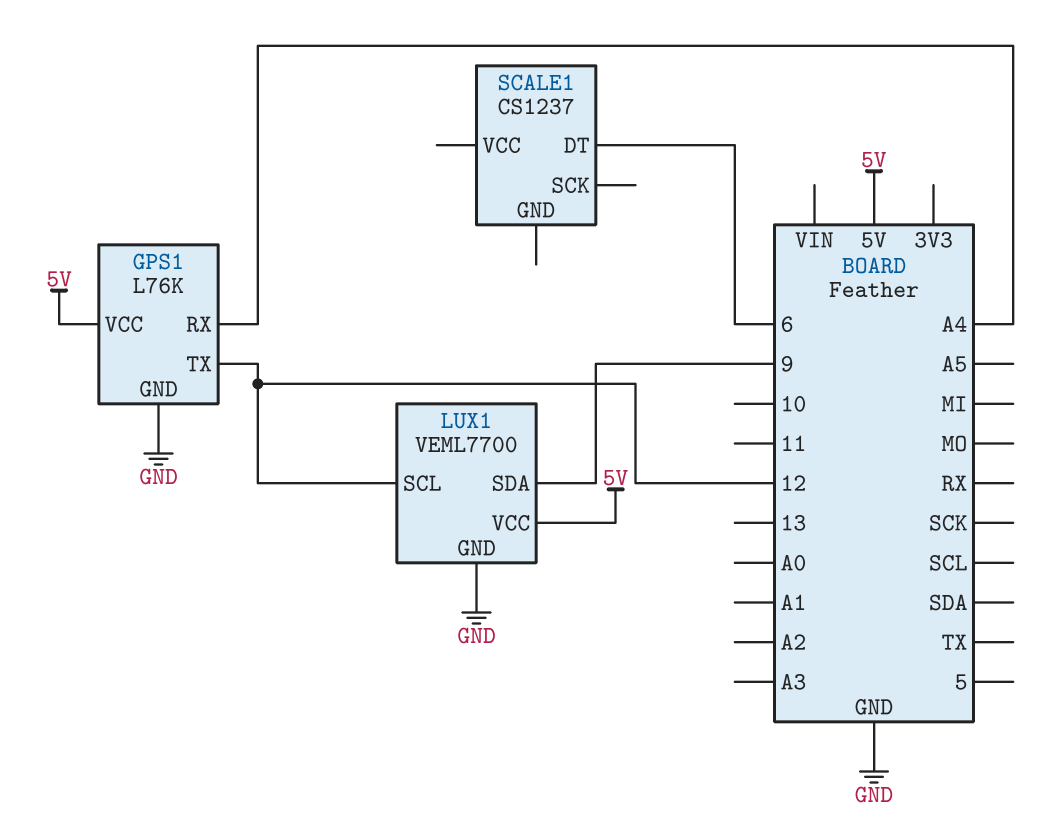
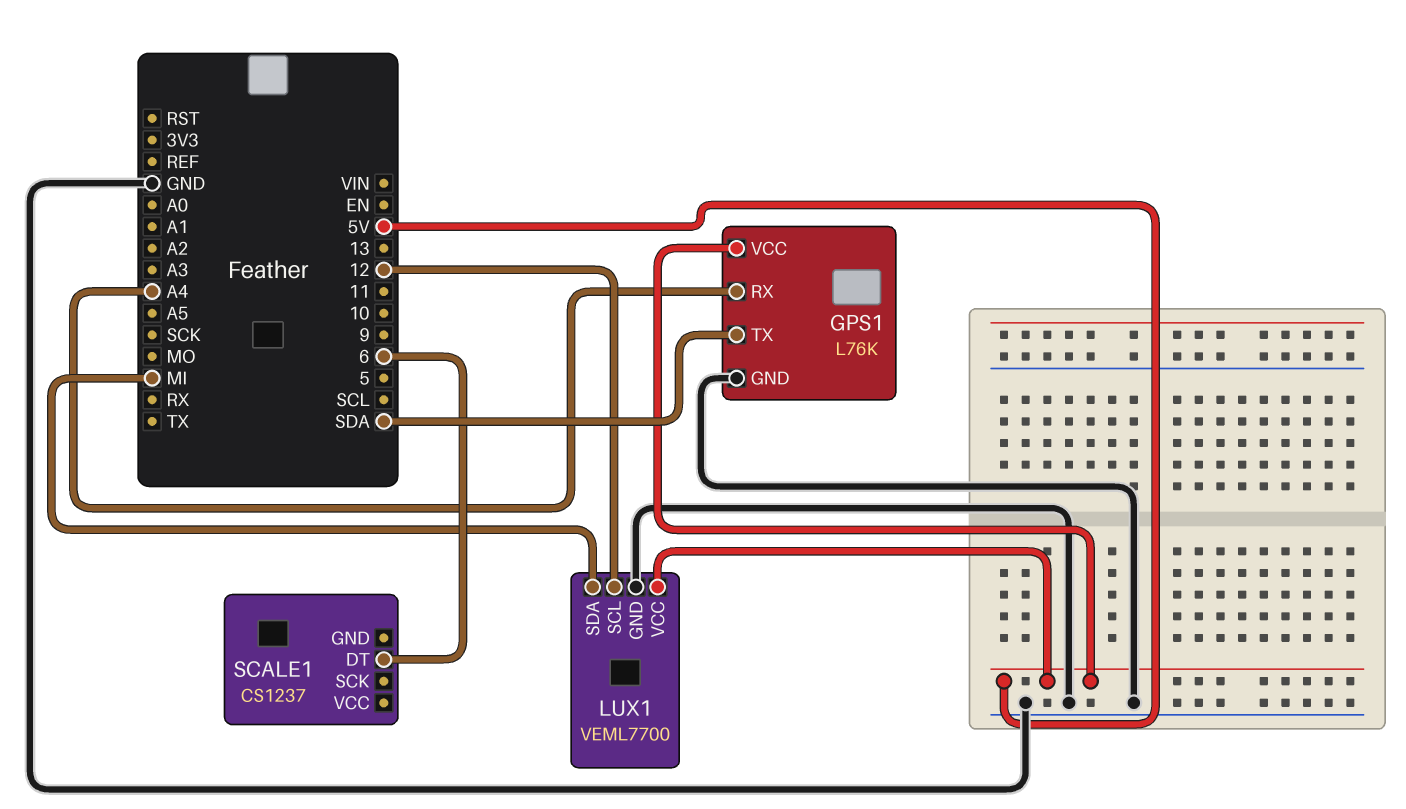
GPS1 pin TX: 12 -> SDA
LUX1 pin SDA: 9 -> MI

